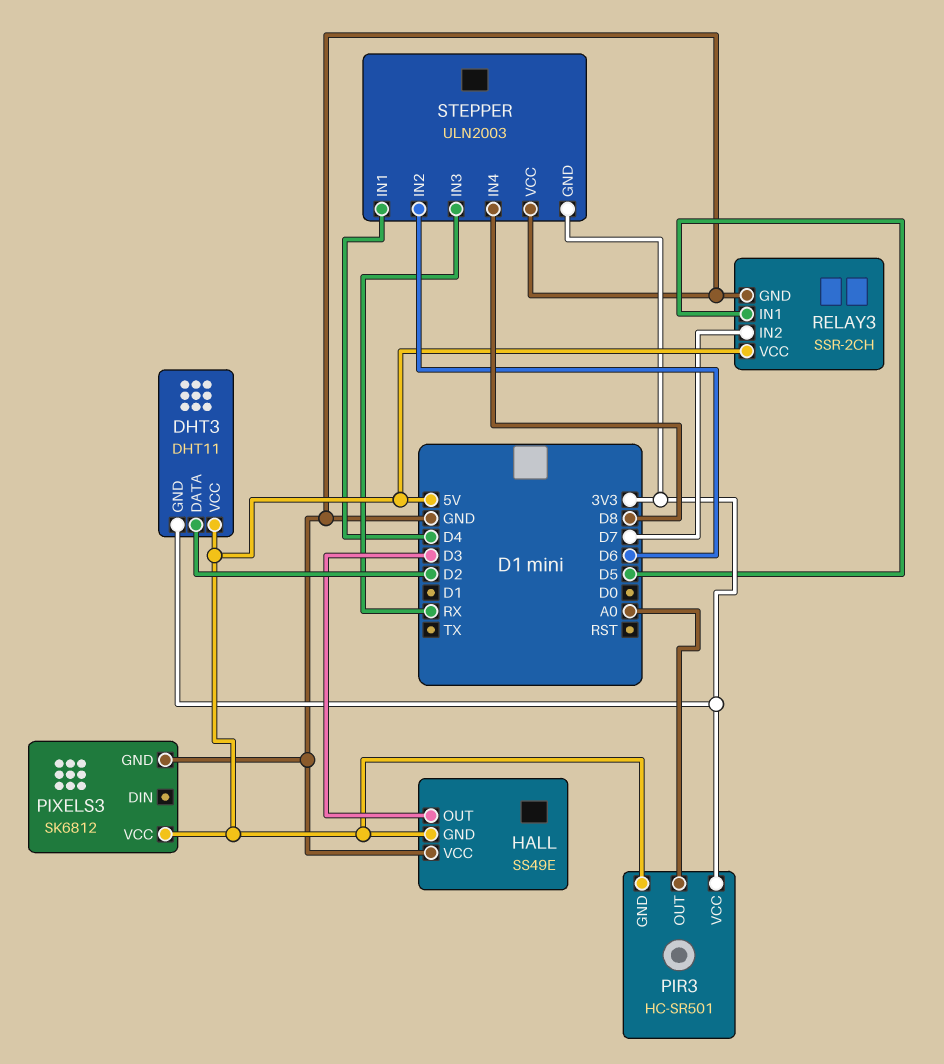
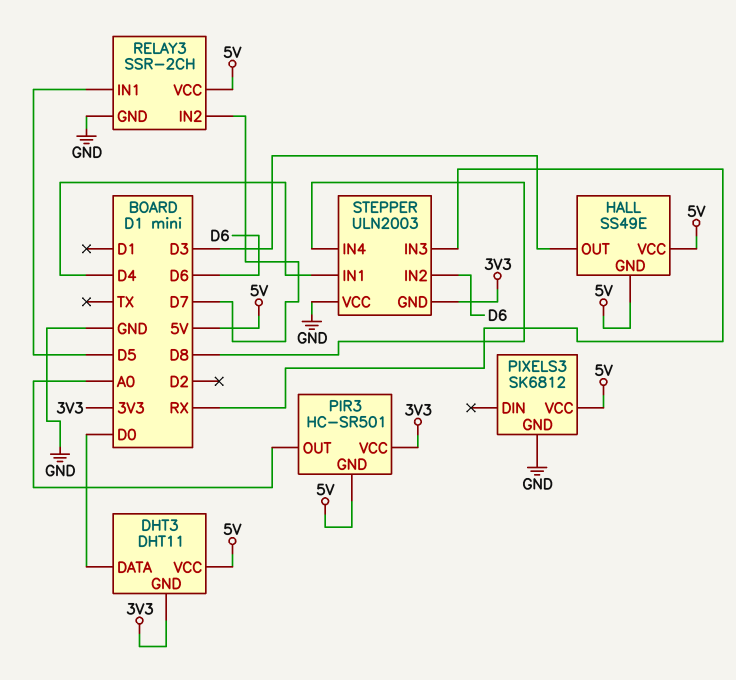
DHT3 pin DATA: D2 -> D0
HALL pin VCC: GND -> 5V

